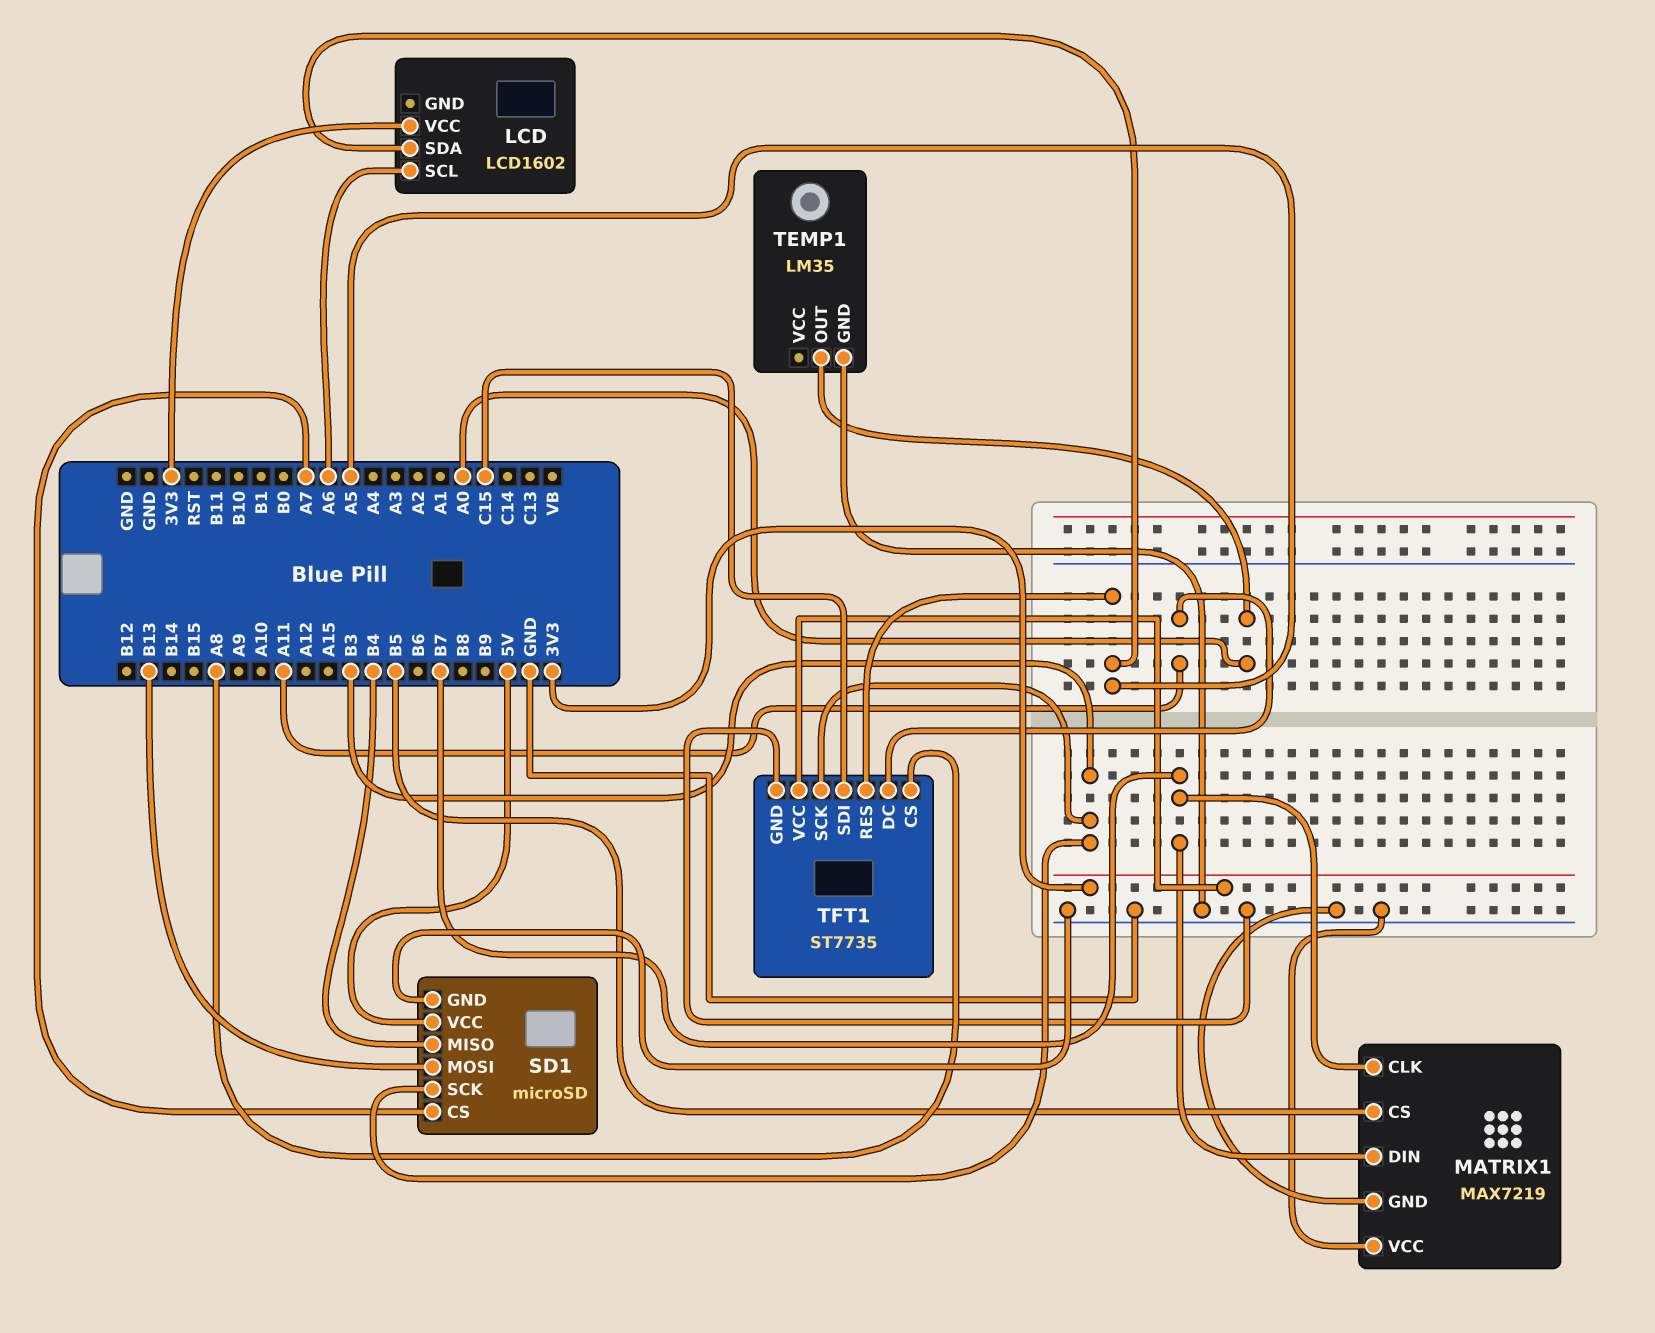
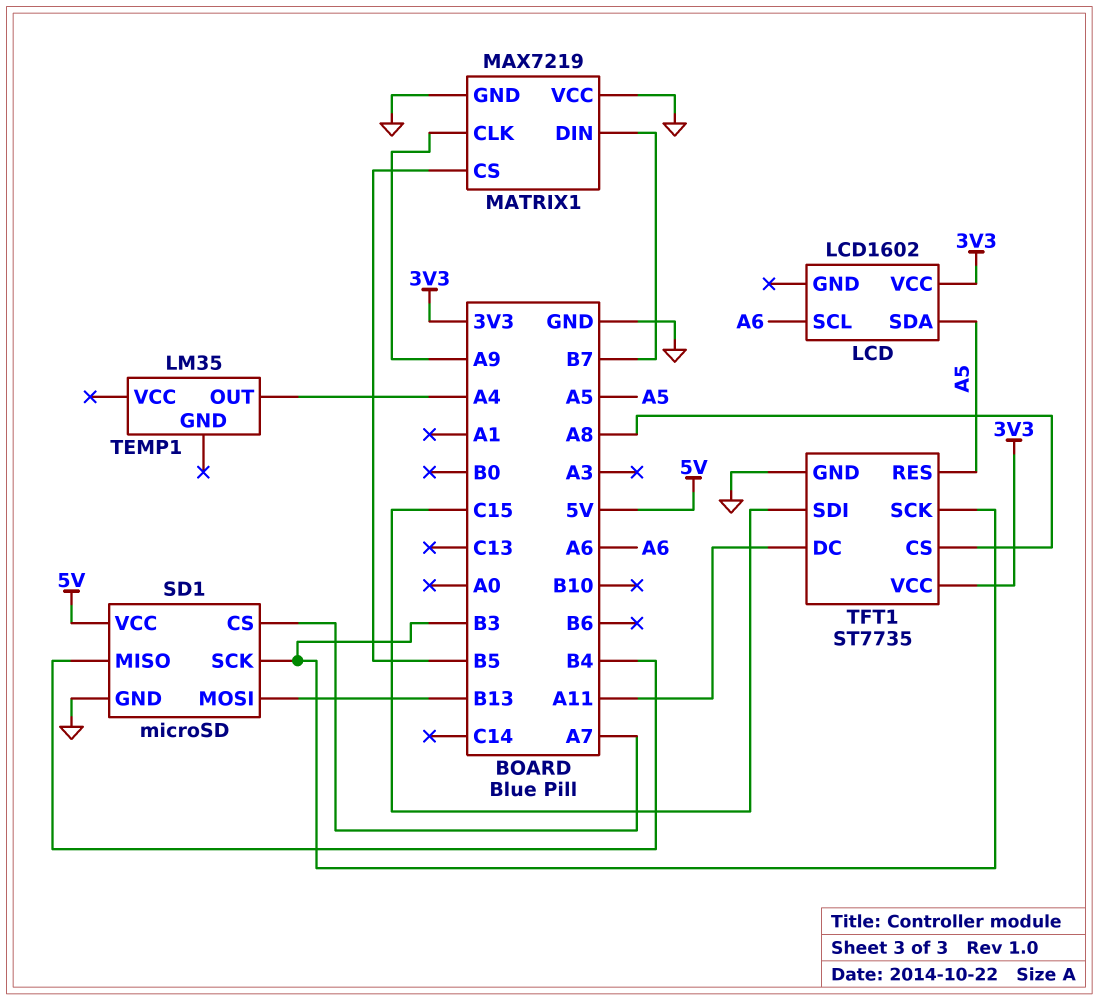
MATRIX1 pin CLK: B7 -> A9
TEMP1 pin GND: GND -> none
TEMP1 pin OUT: A0 -> A4

